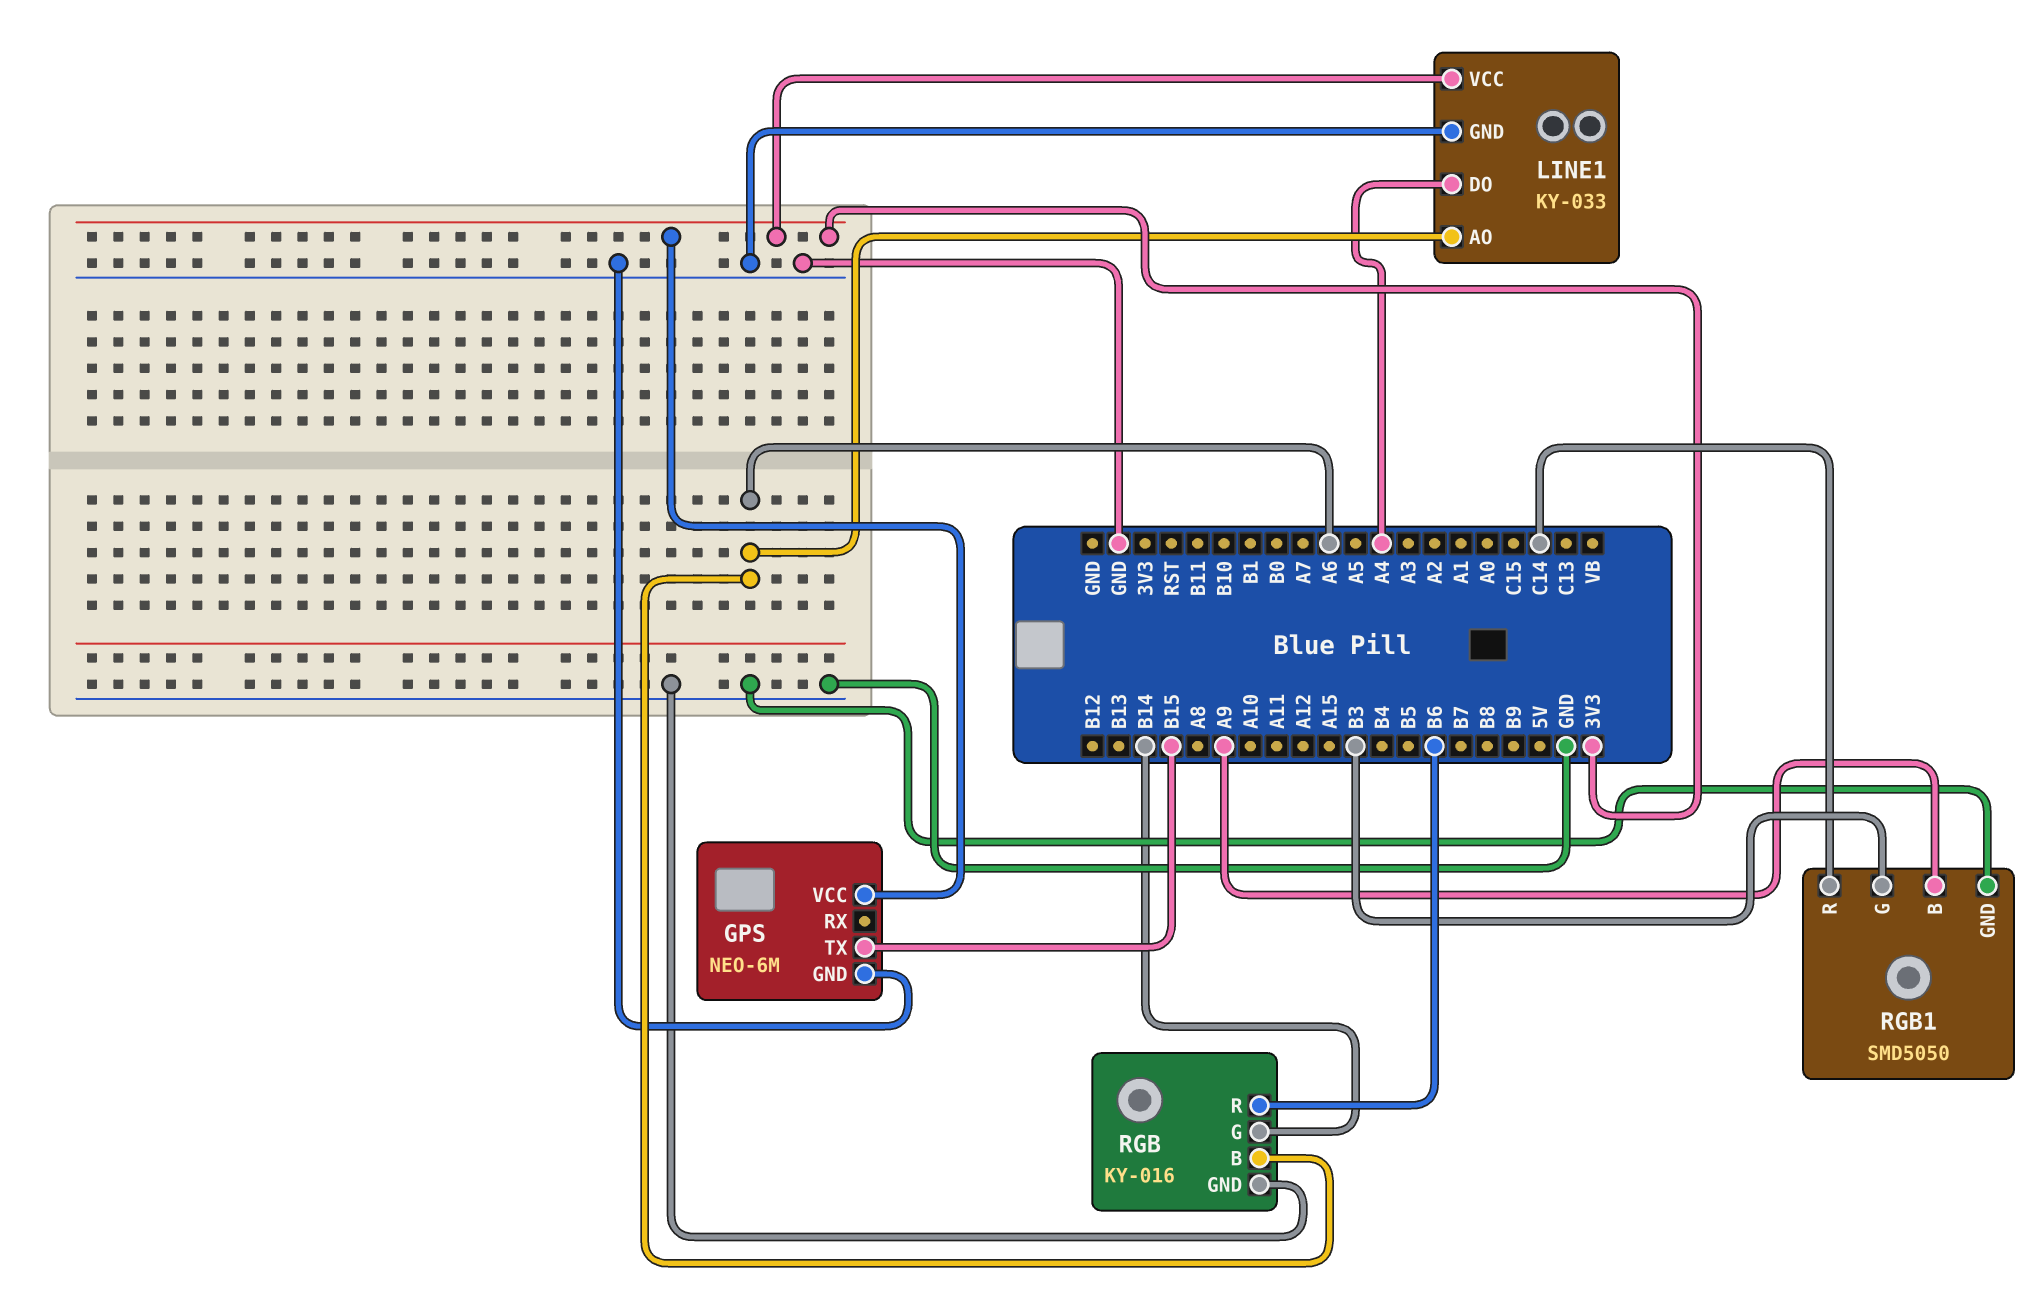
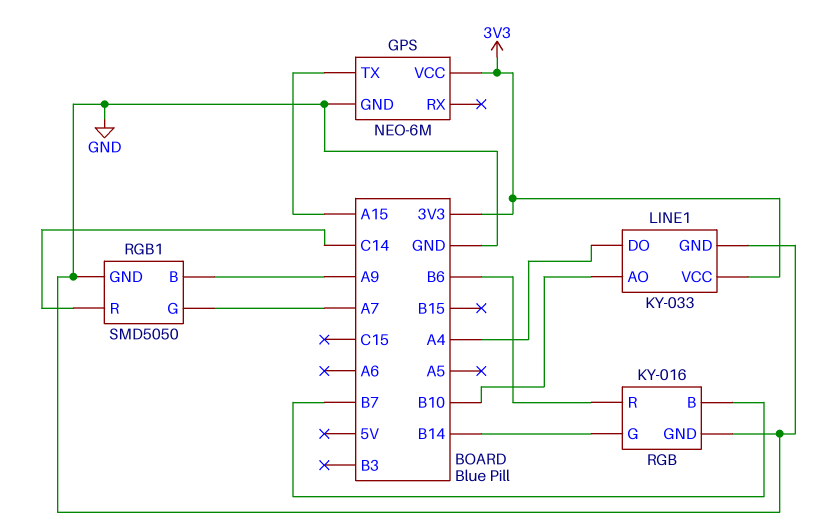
GPS pin TX: B15 -> A15
LINE1 pin AO: A6 -> B10
RGB pin B: A6 -> B7
RGB1 pin G: B3 -> A7

